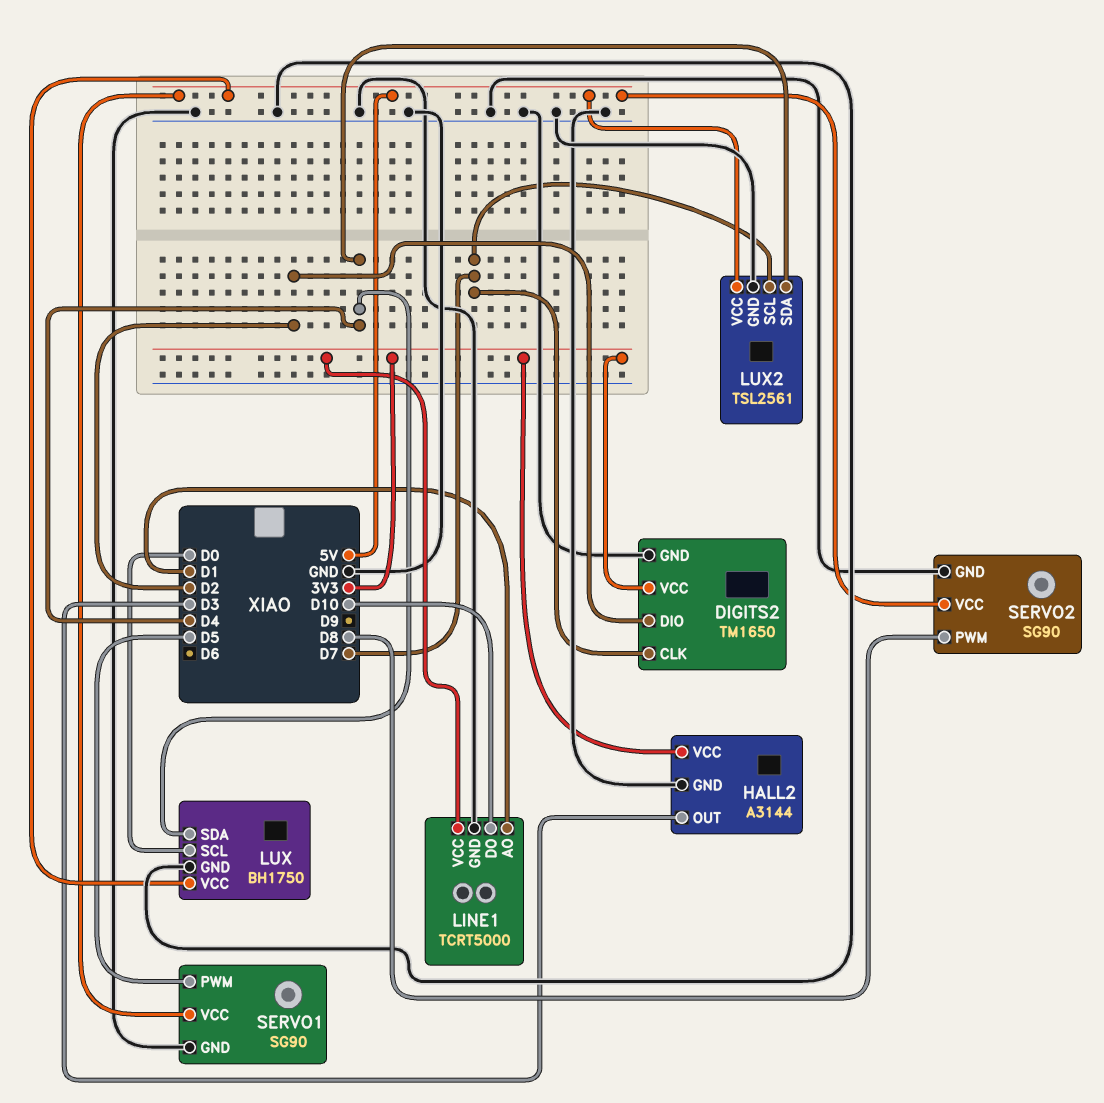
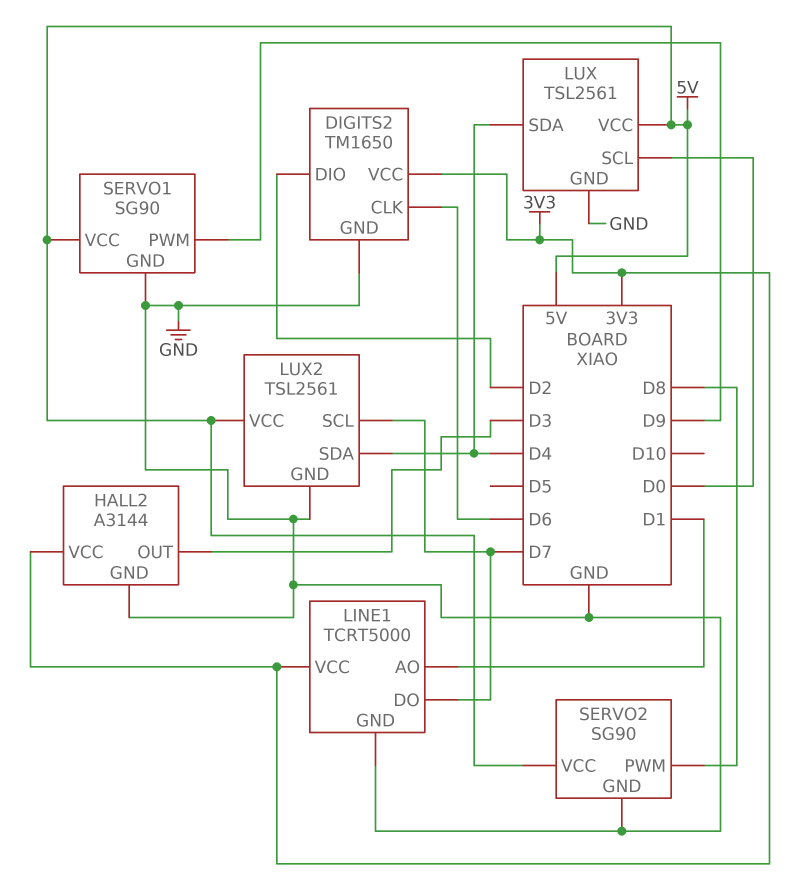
DIGITS2 pin CLK: D7 -> D6
LINE1 pin DO: D10 -> D7
LUX: BH1750 -> TSL2561
SERVO1 pin PWM: D5 -> D9

